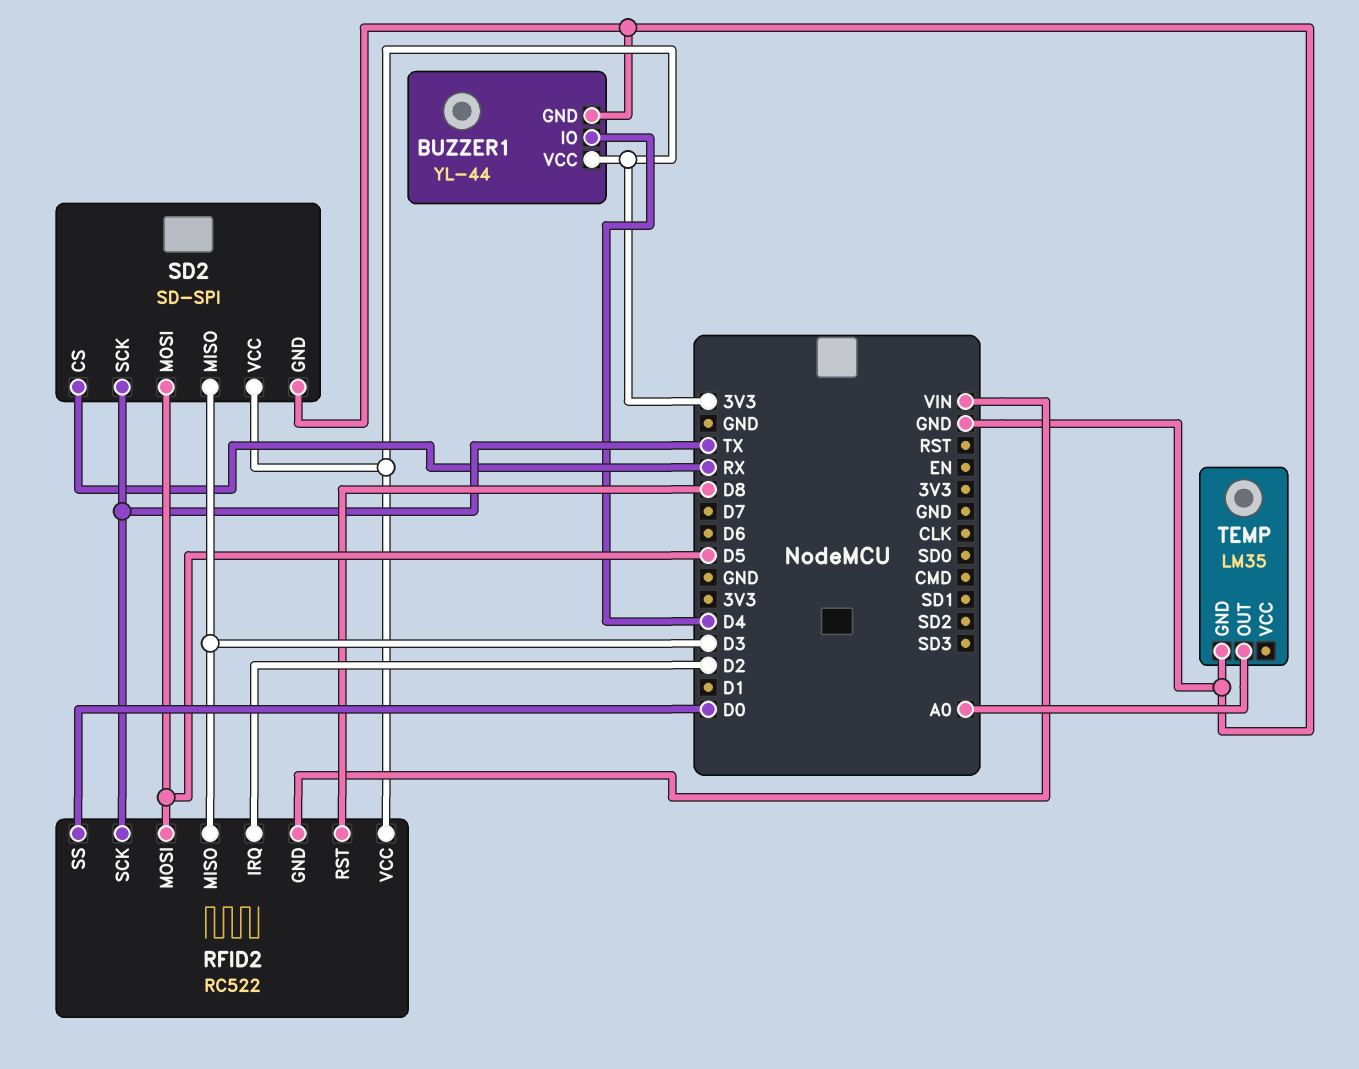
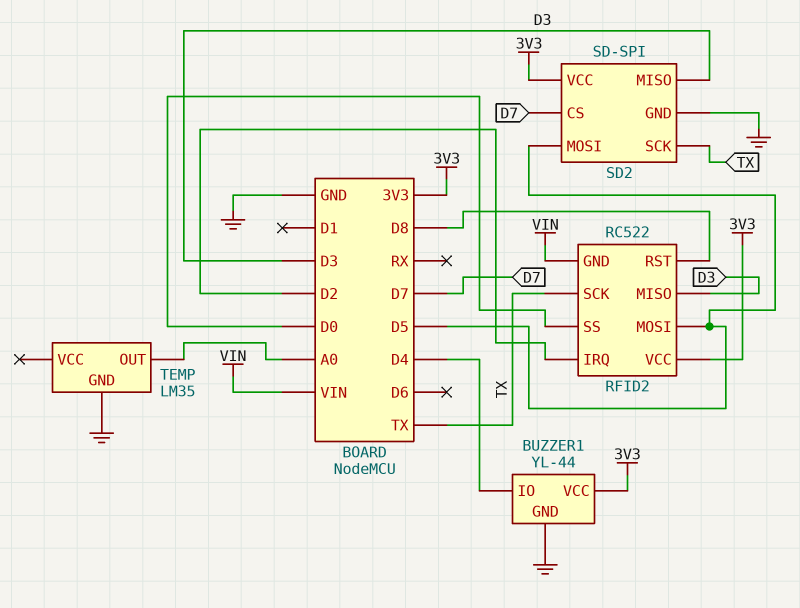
SD2 pin CS: RX -> D7

